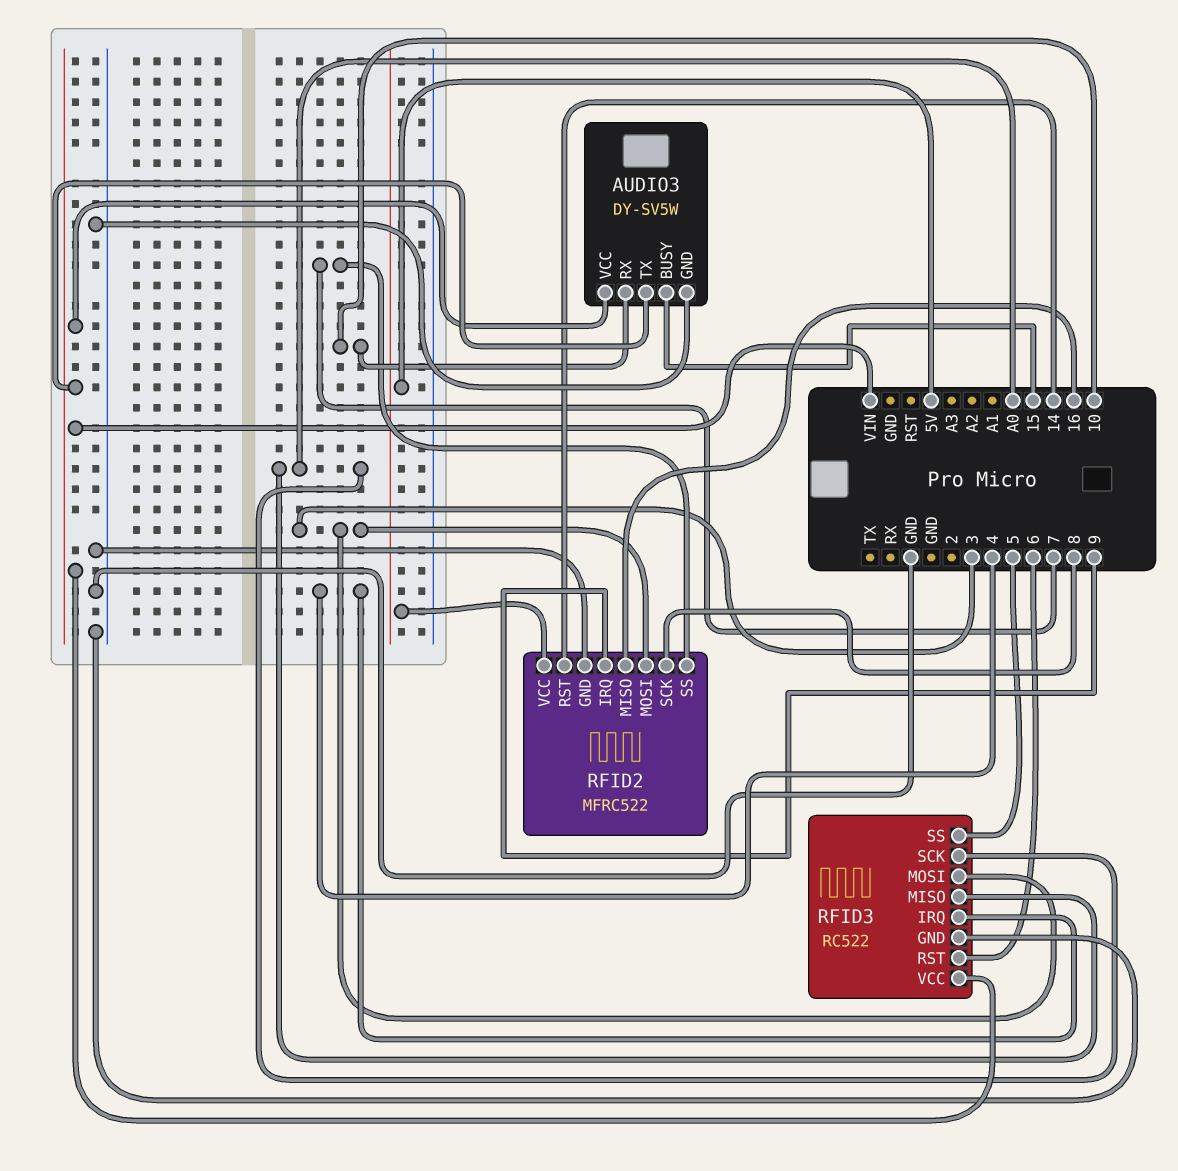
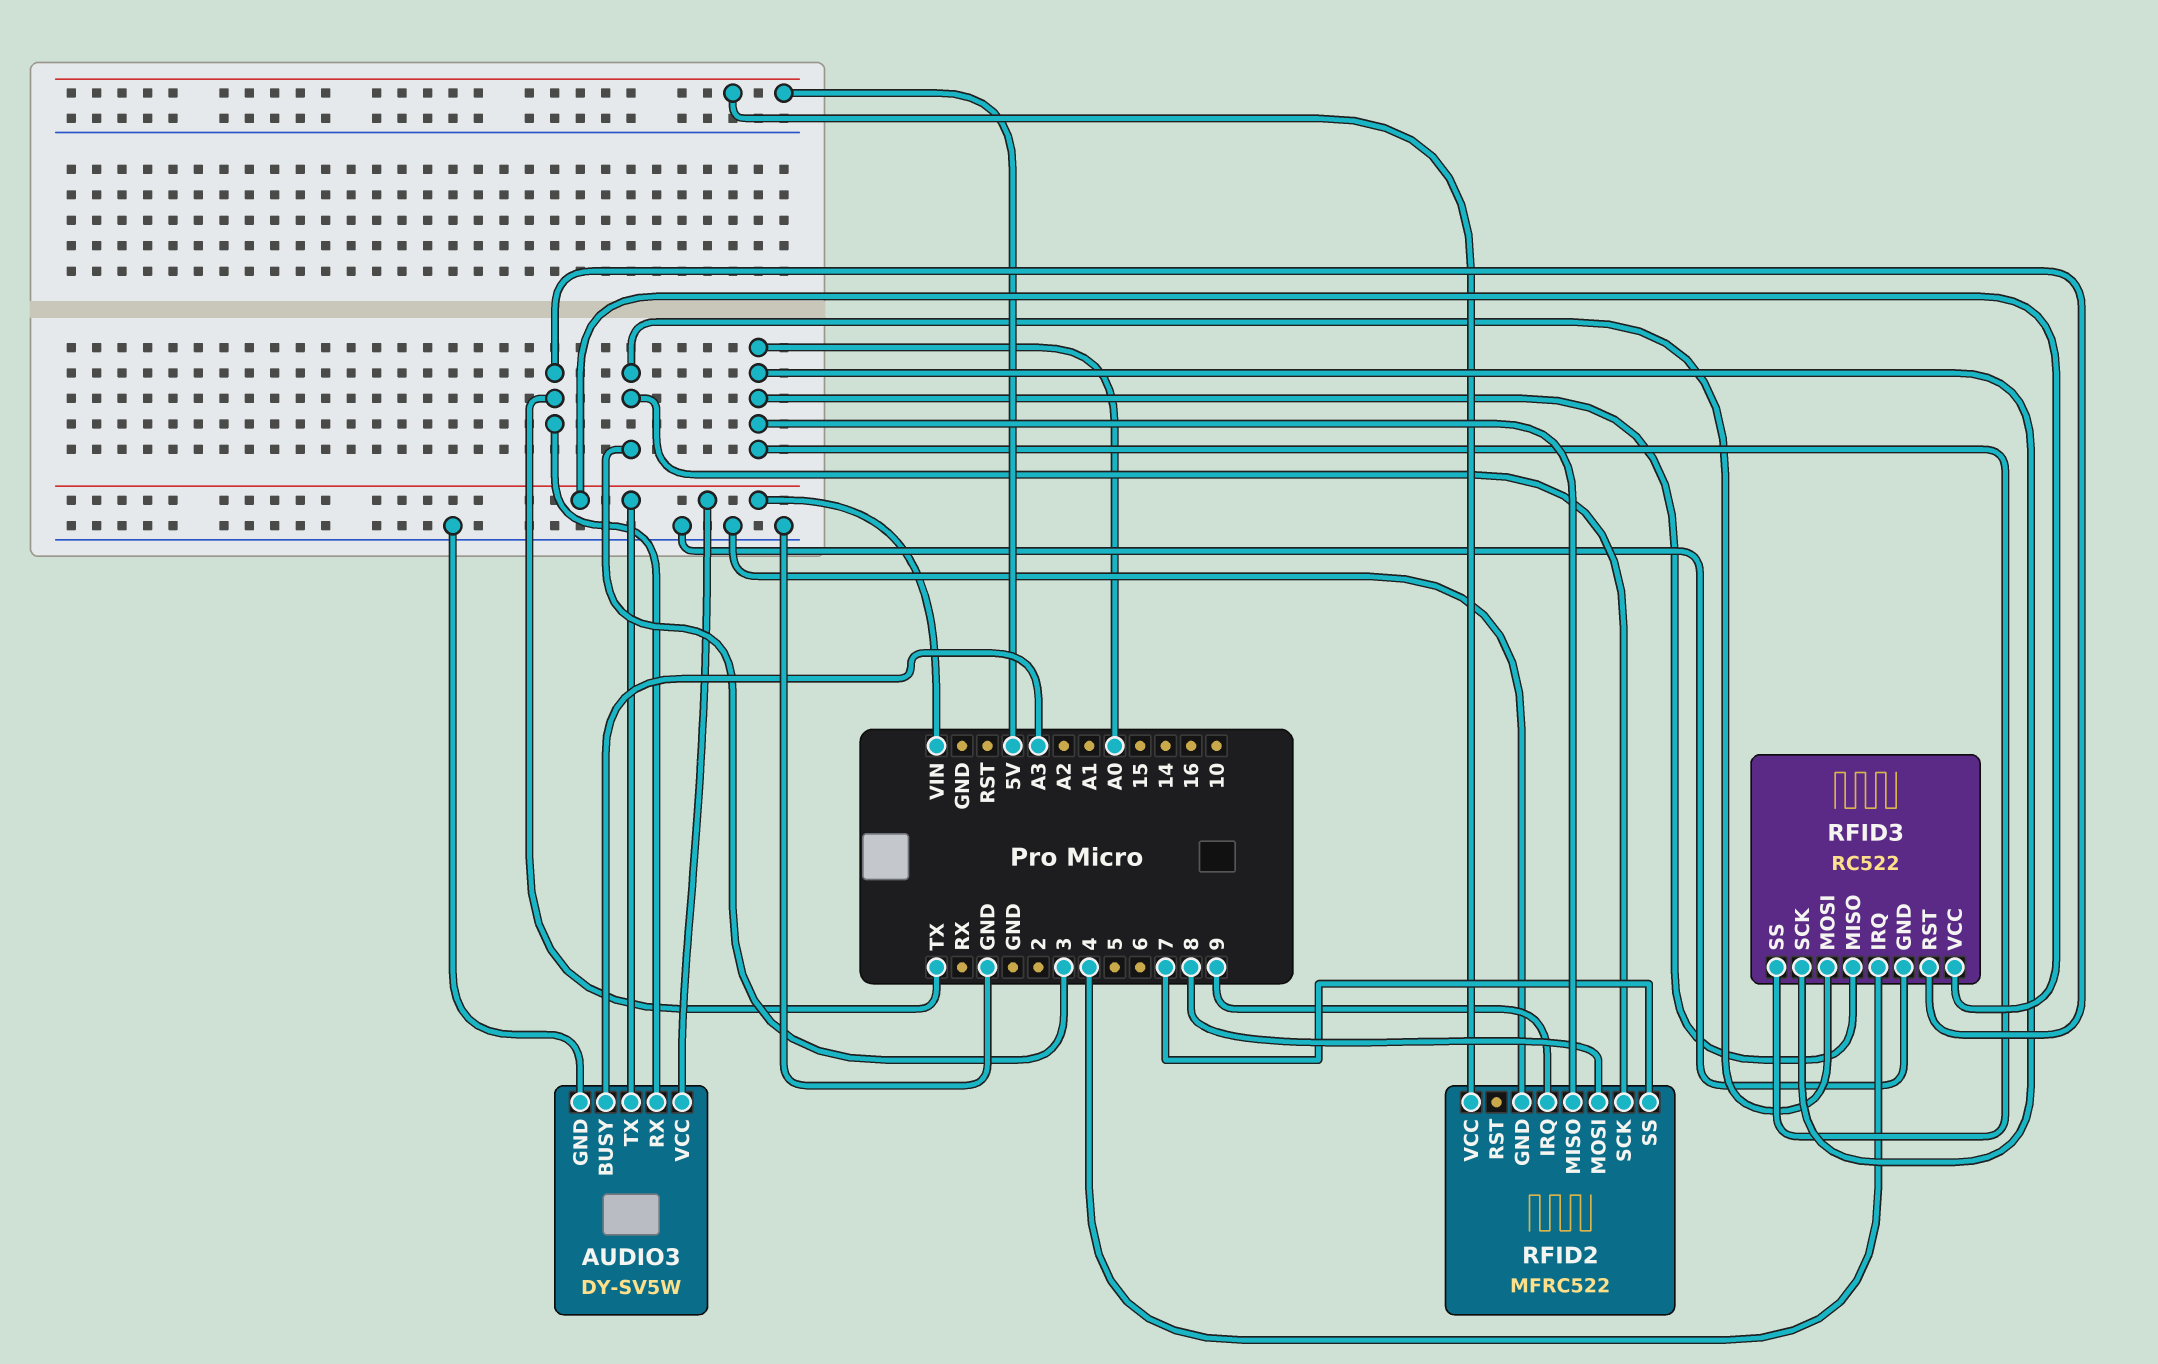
AUDIO3 pin BUSY: 15 -> A3
AUDIO3 pin RX: 10 -> TX
RFID2 pin MISO: 16 -> A0
RFID2 pin MOSI: 3 -> 8
RFID2 pin RST: 14 -> none
RFID2 pin SCK: 8 -> 3
RFID3 pin RST: 6 -> TX
RFID3 pin SS: 5 -> A0

